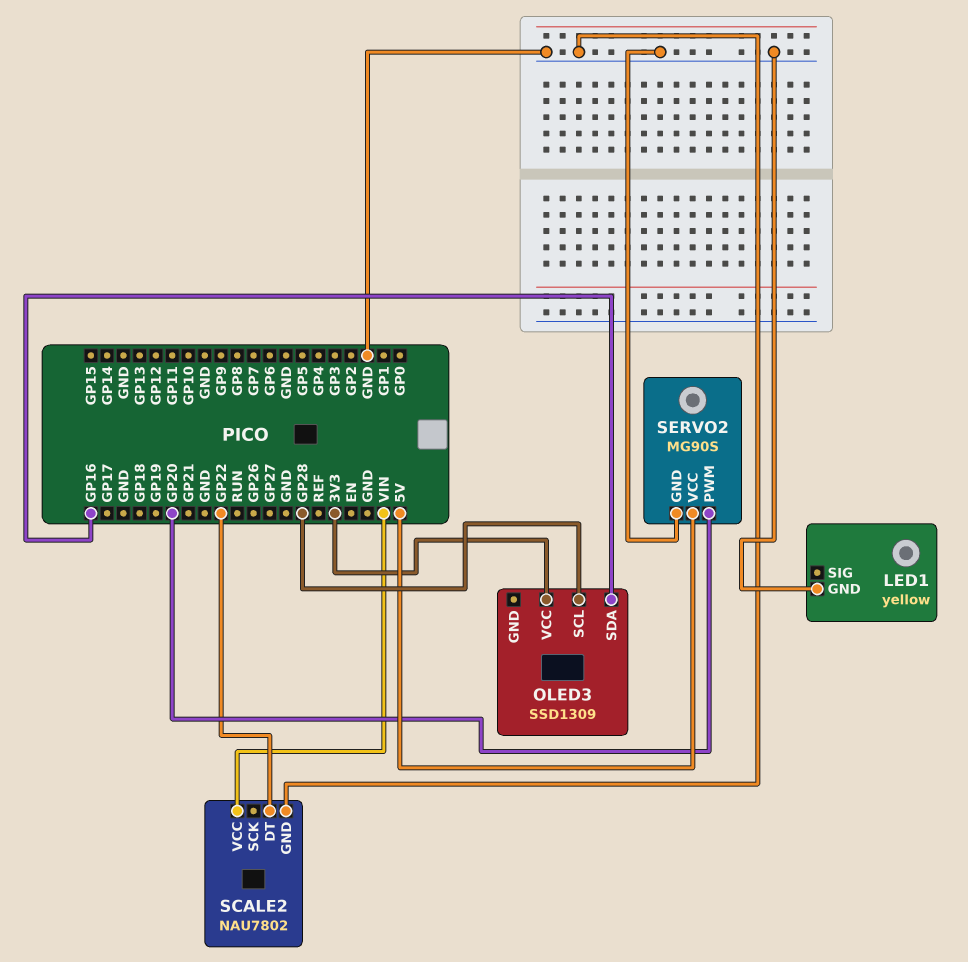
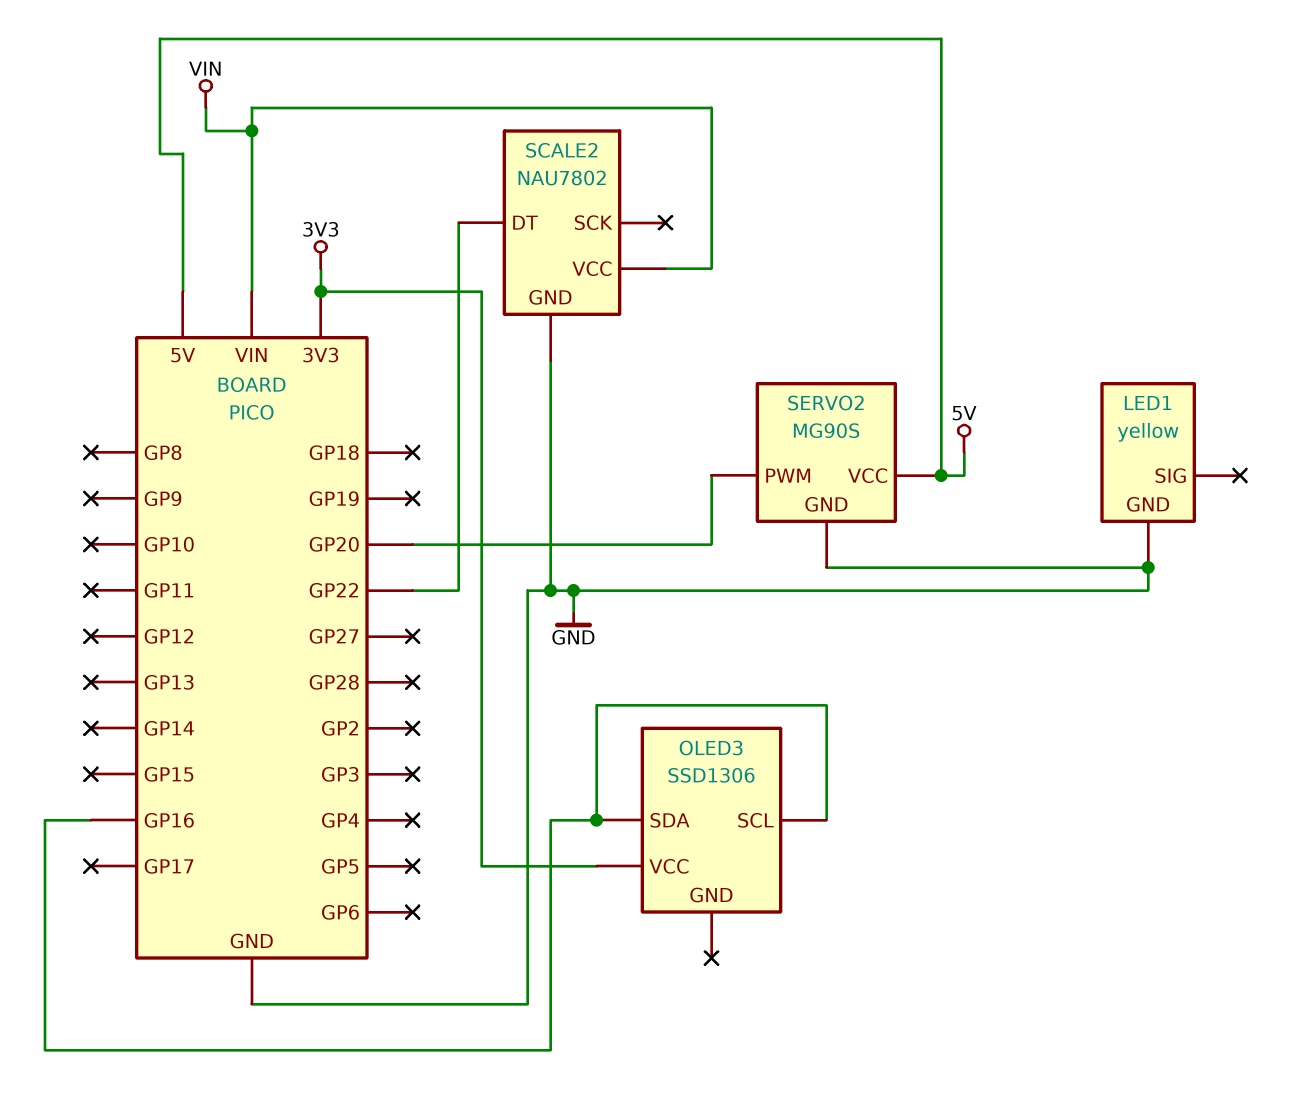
OLED3: SSD1309 -> SSD1306
OLED3 pin SCL: GP28 -> GP16

